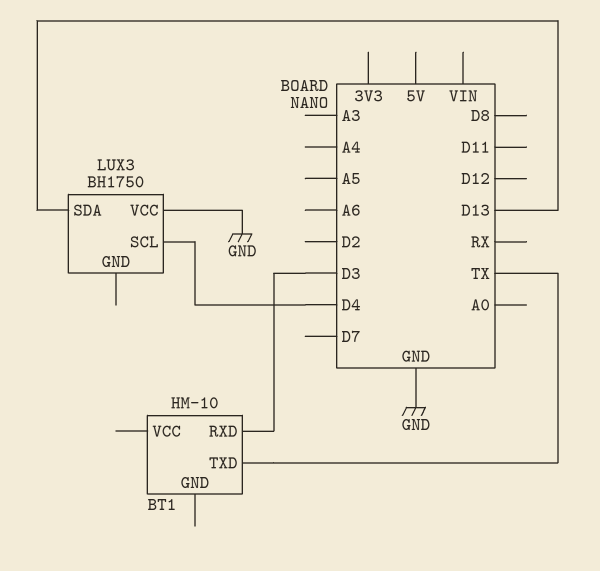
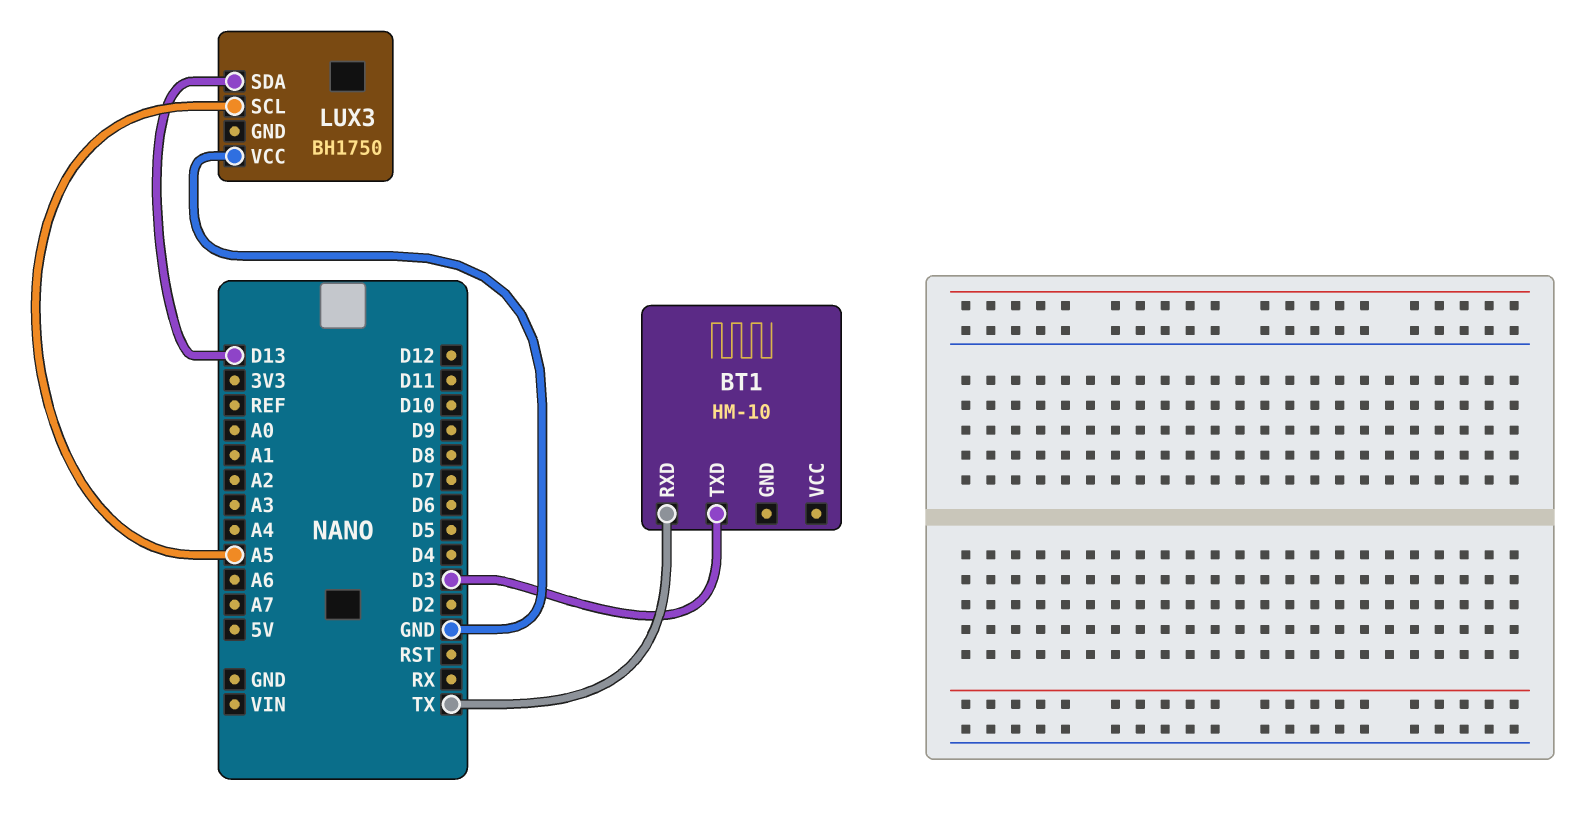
BT1 pin RXD: D3 -> TX
BT1 pin TXD: TX -> D3
LUX3 pin SCL: D4 -> A5

